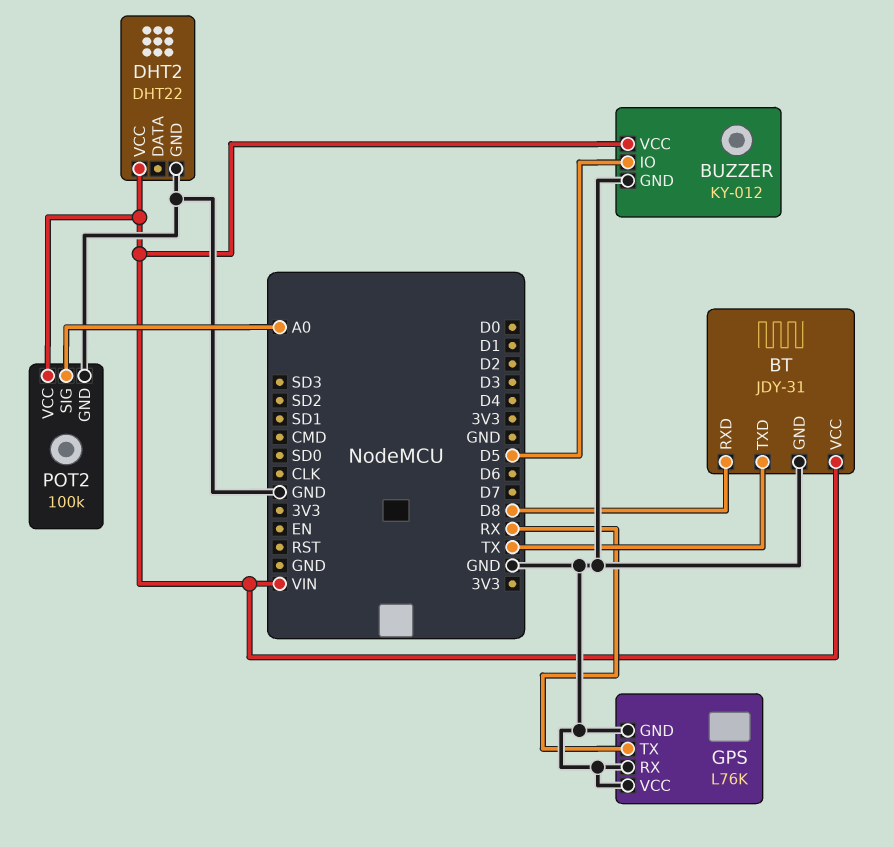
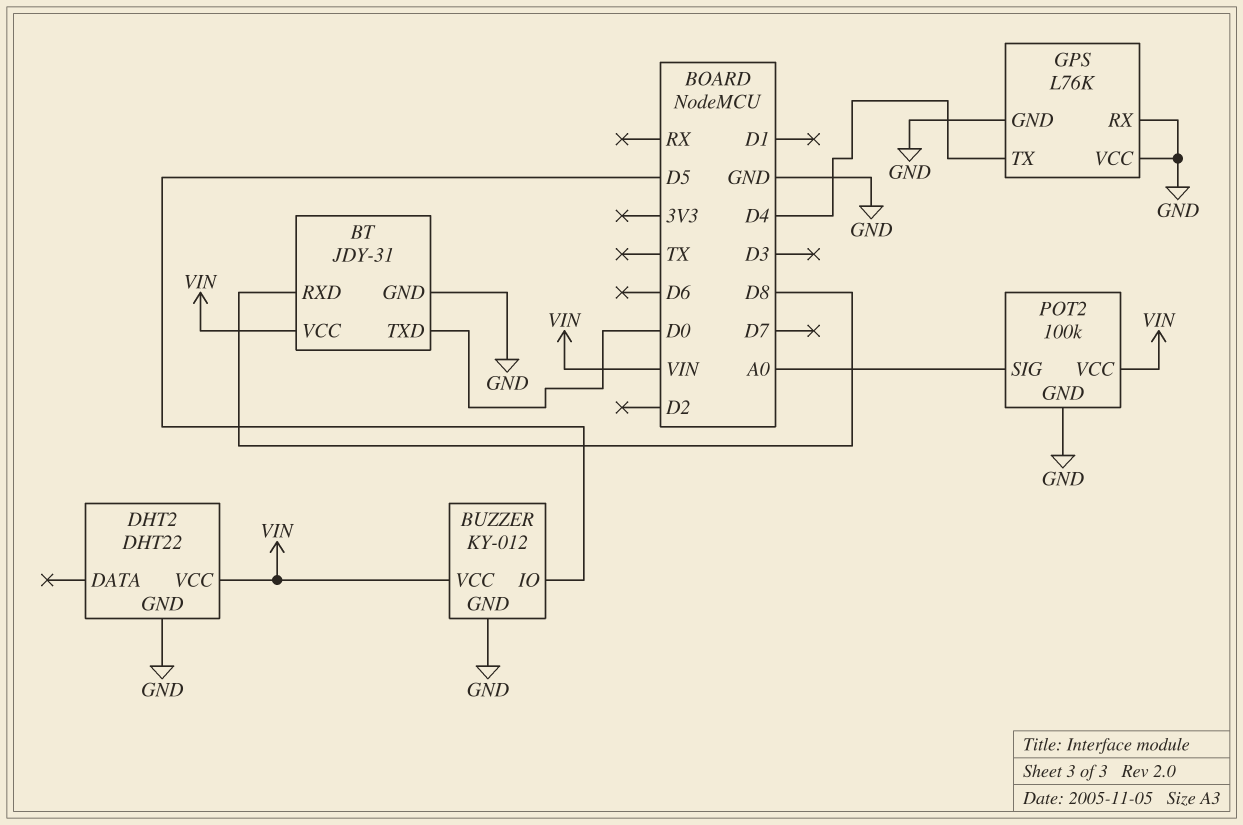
BT pin TXD: TX -> D0
GPS pin TX: RX -> D4

